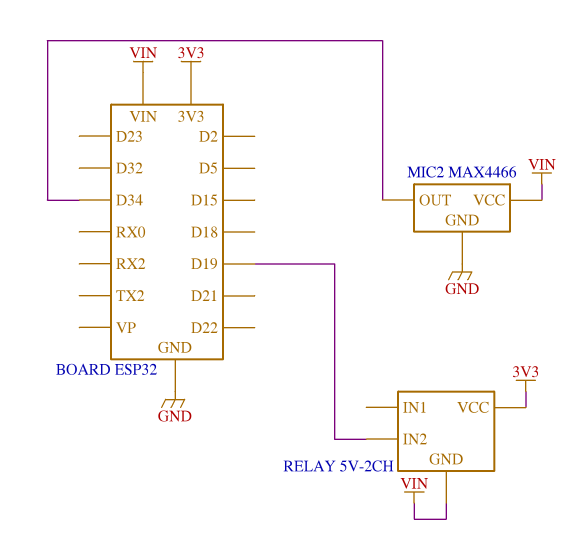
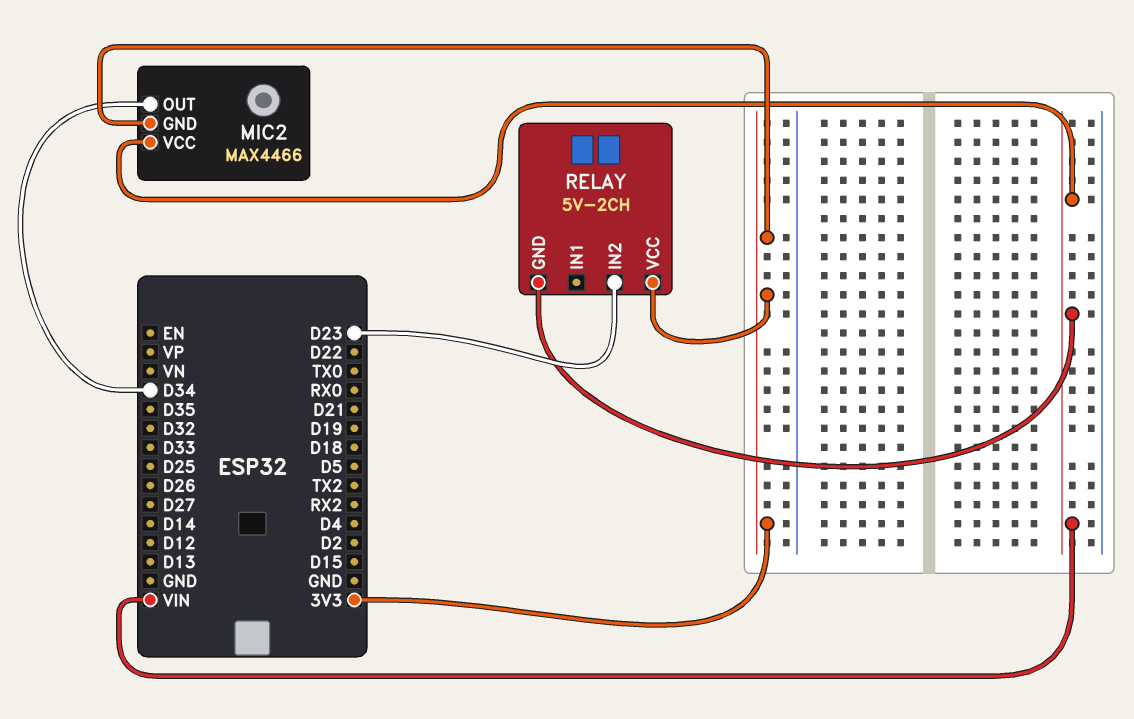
MIC2 pin GND: GND -> 3V3
RELAY pin IN2: D19 -> D23

